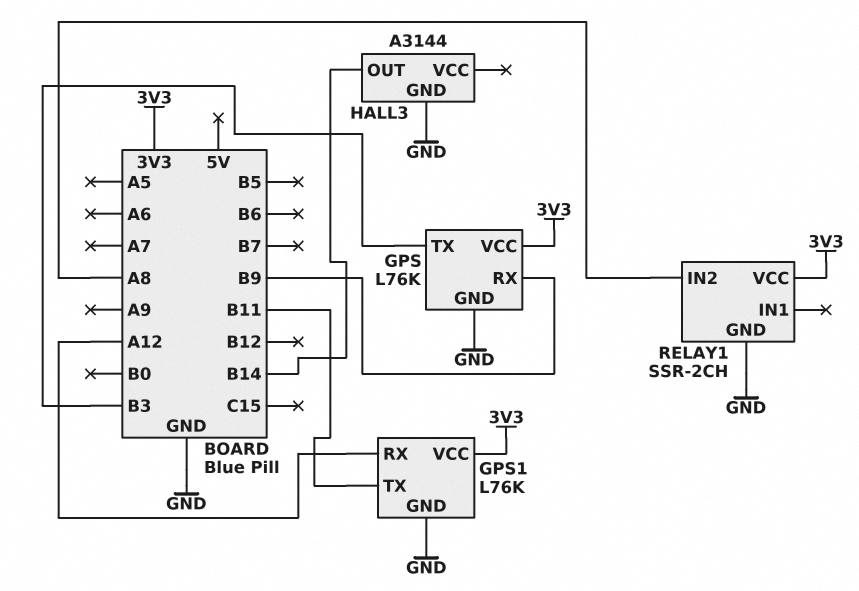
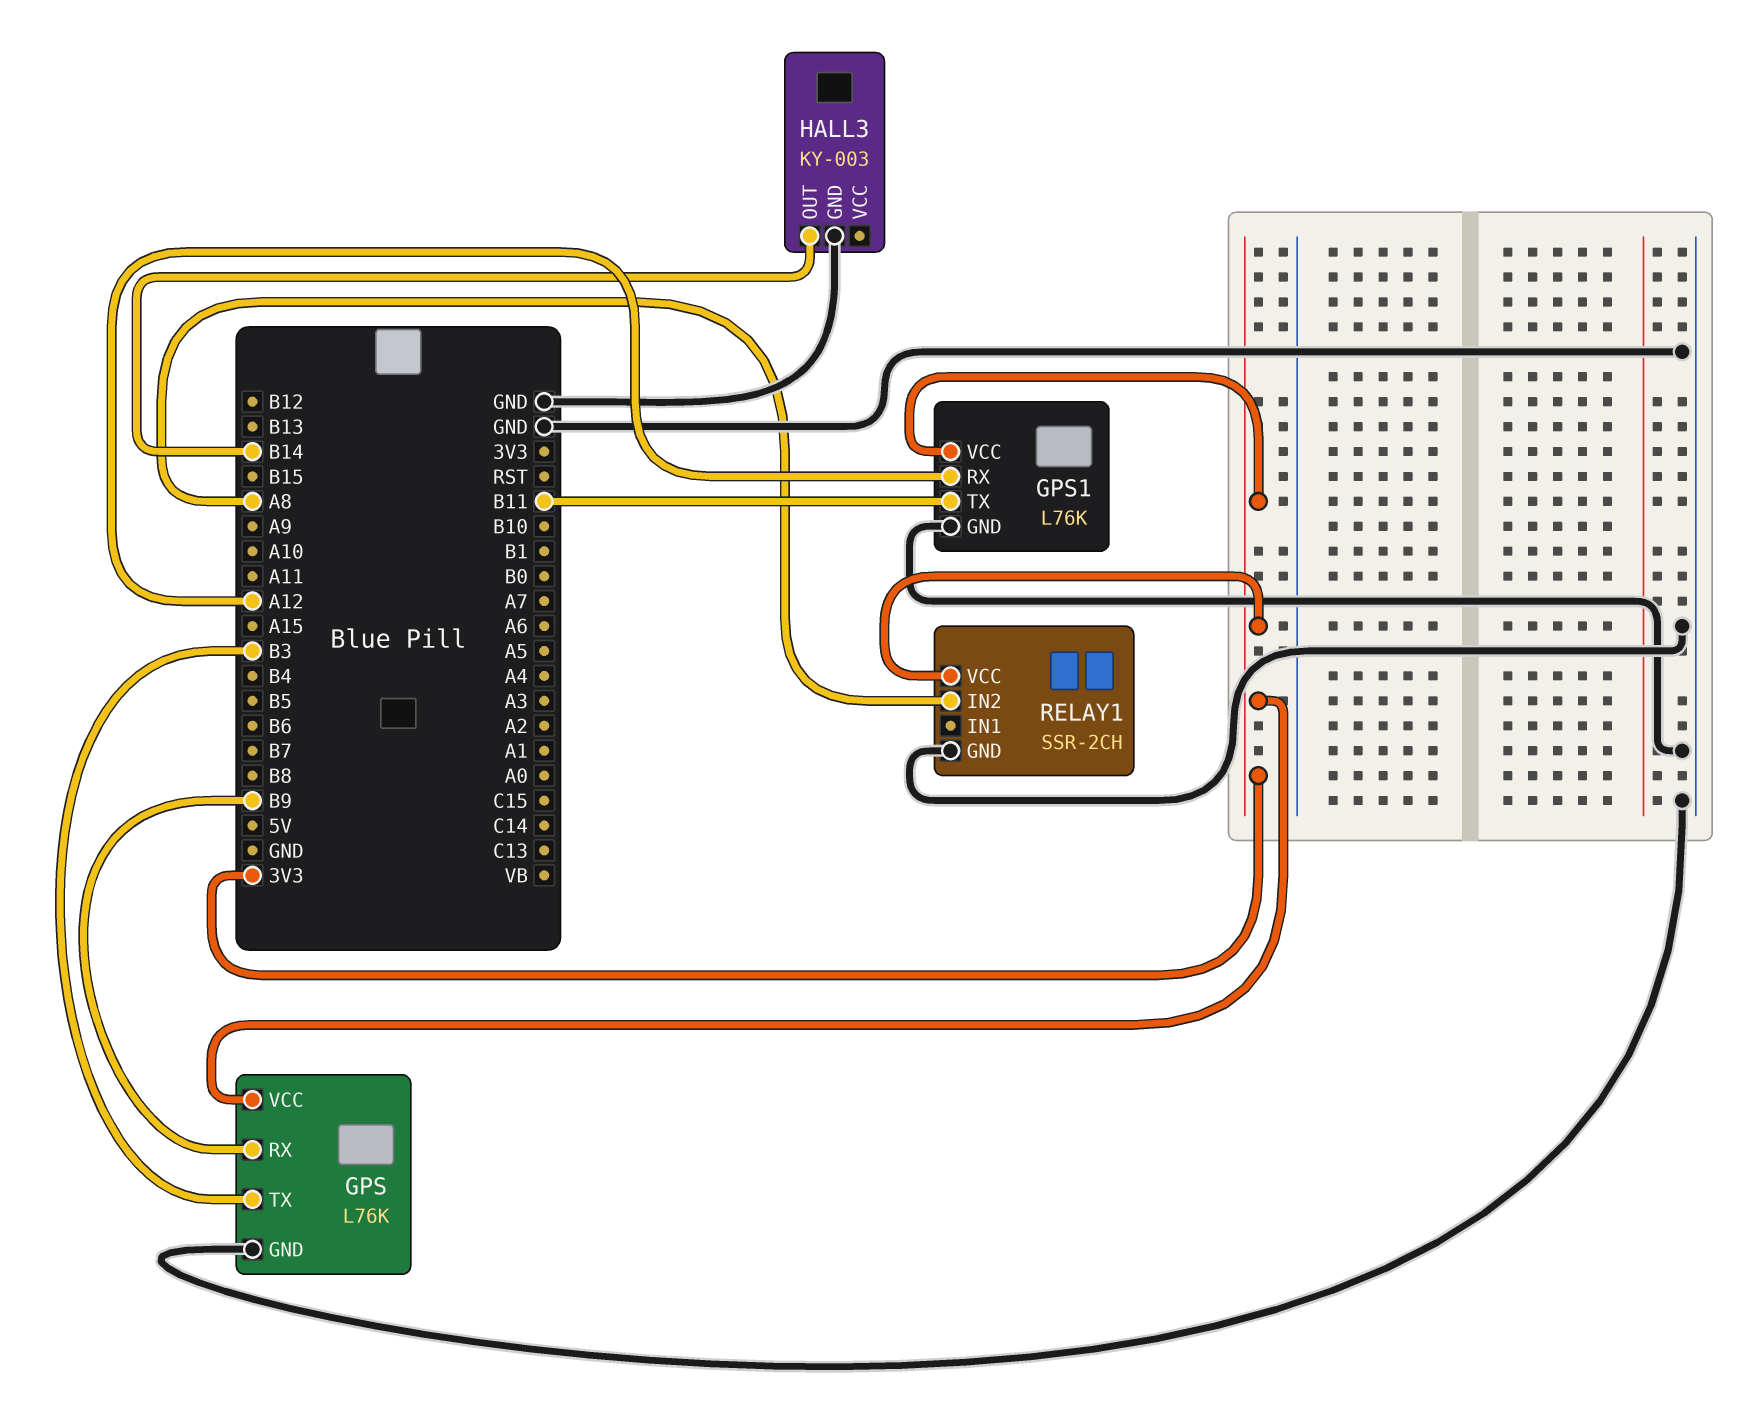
HALL3: A3144 -> KY-003

